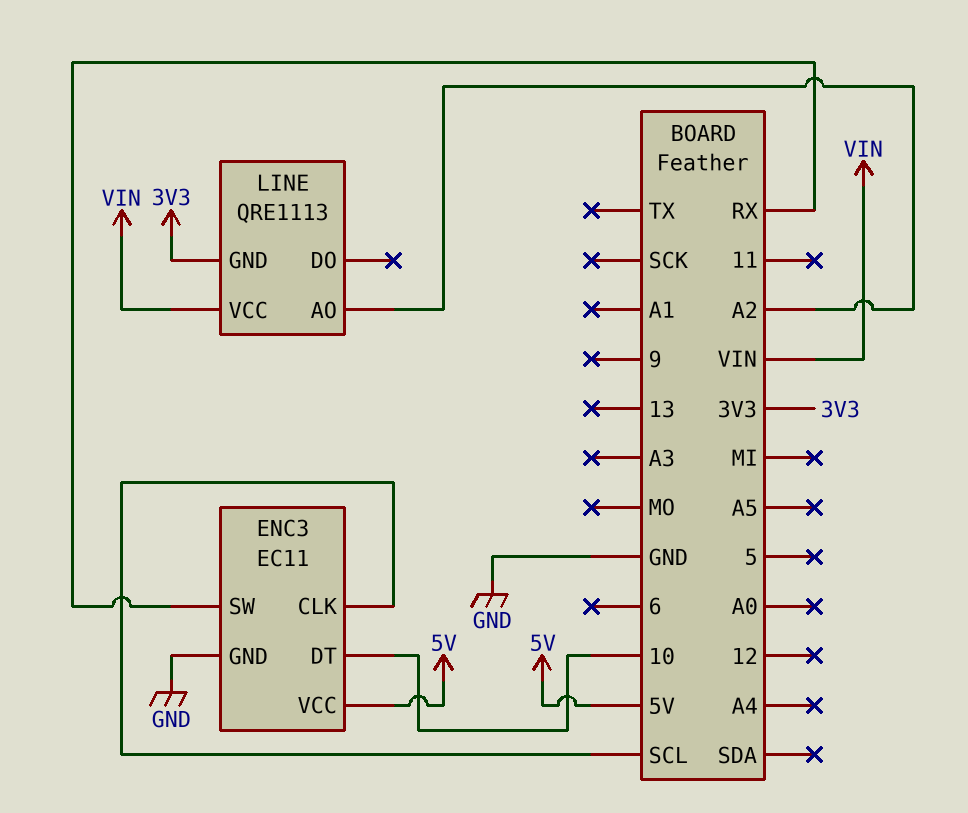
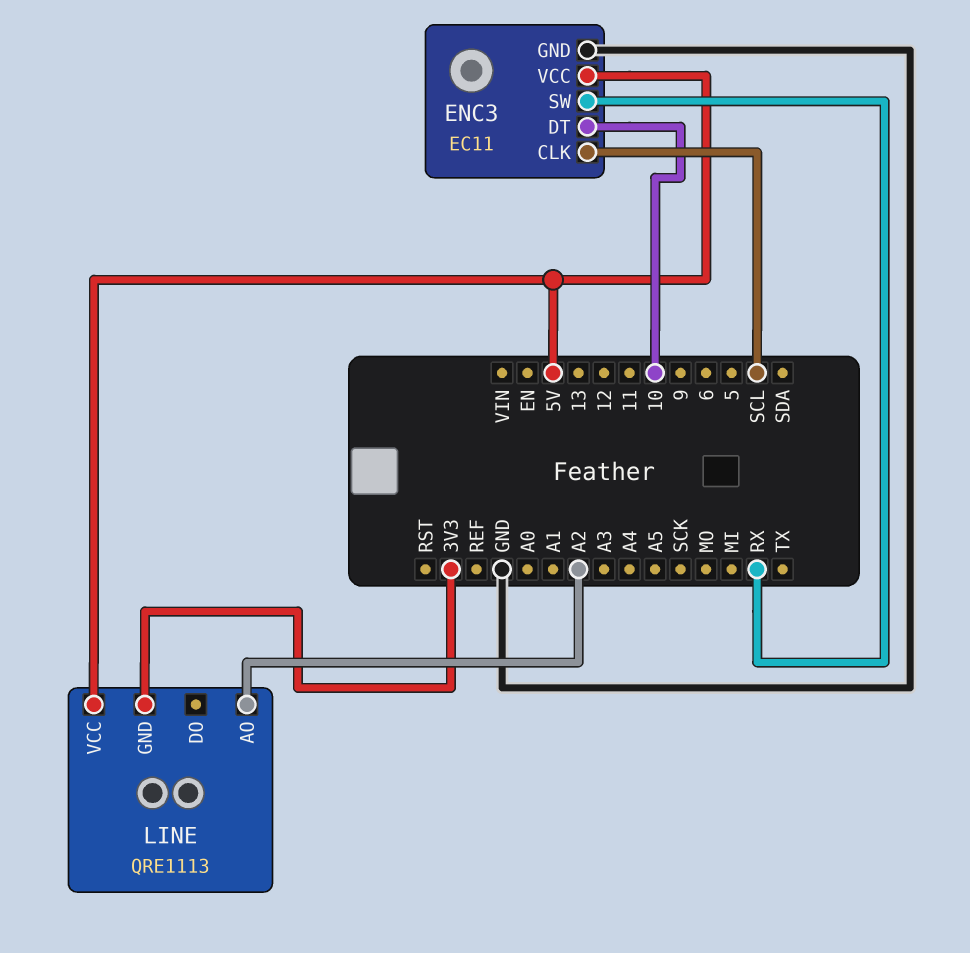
LINE pin VCC: VIN -> 5V

